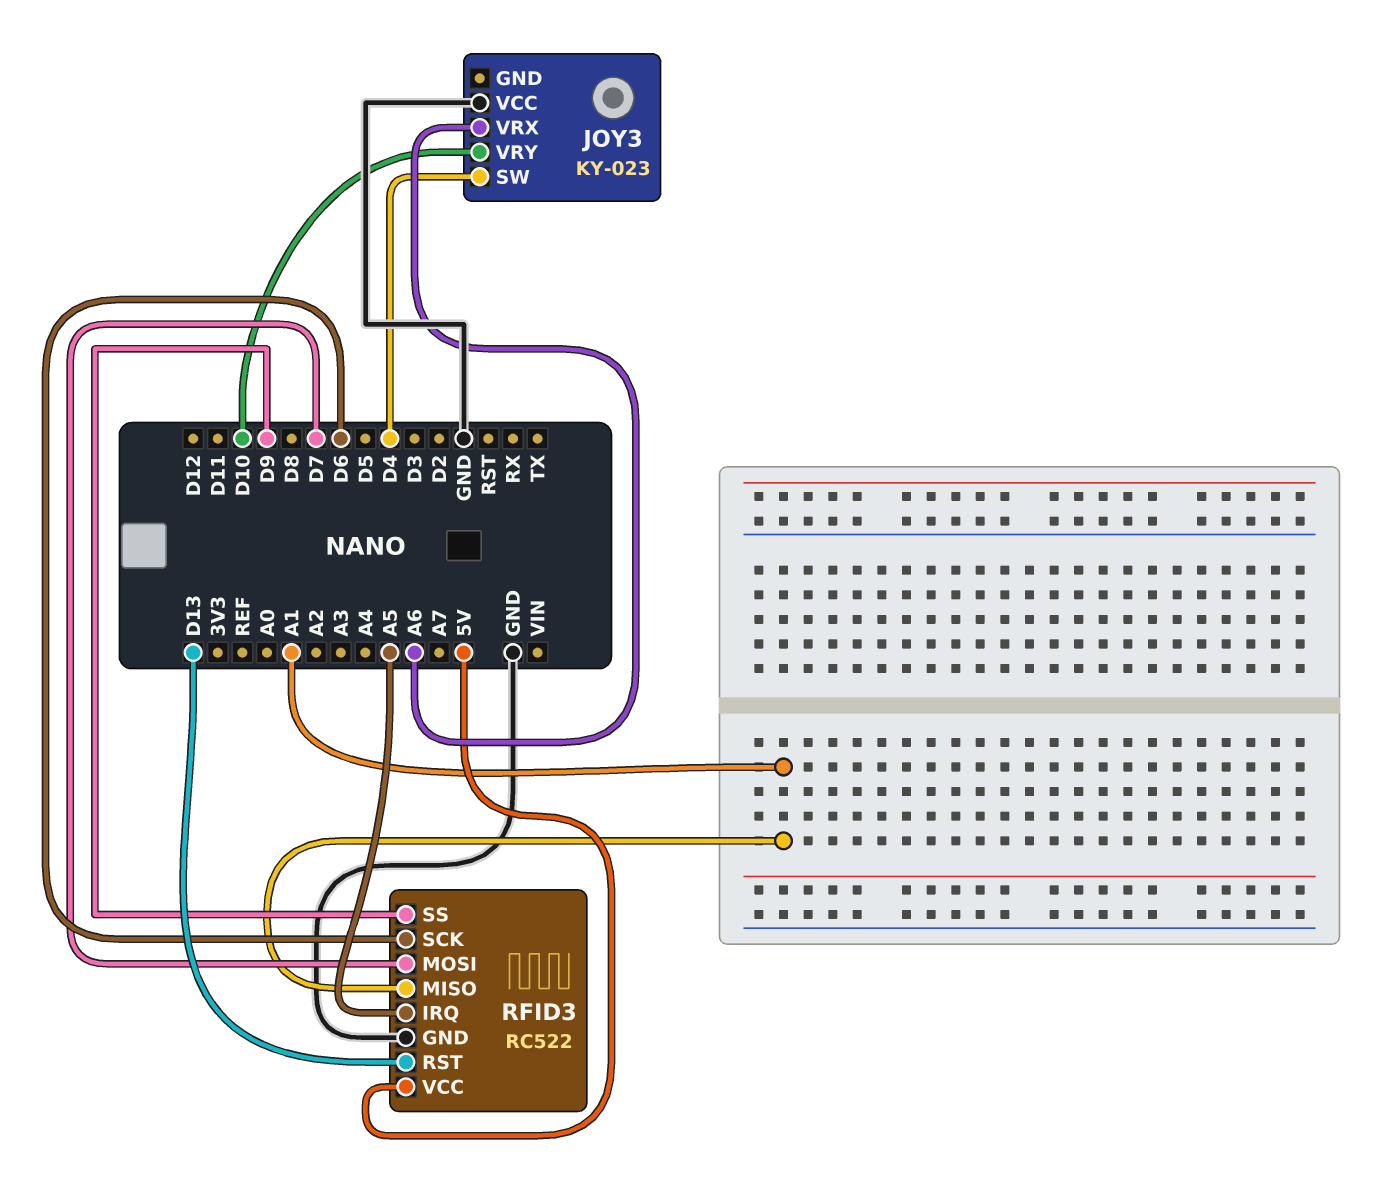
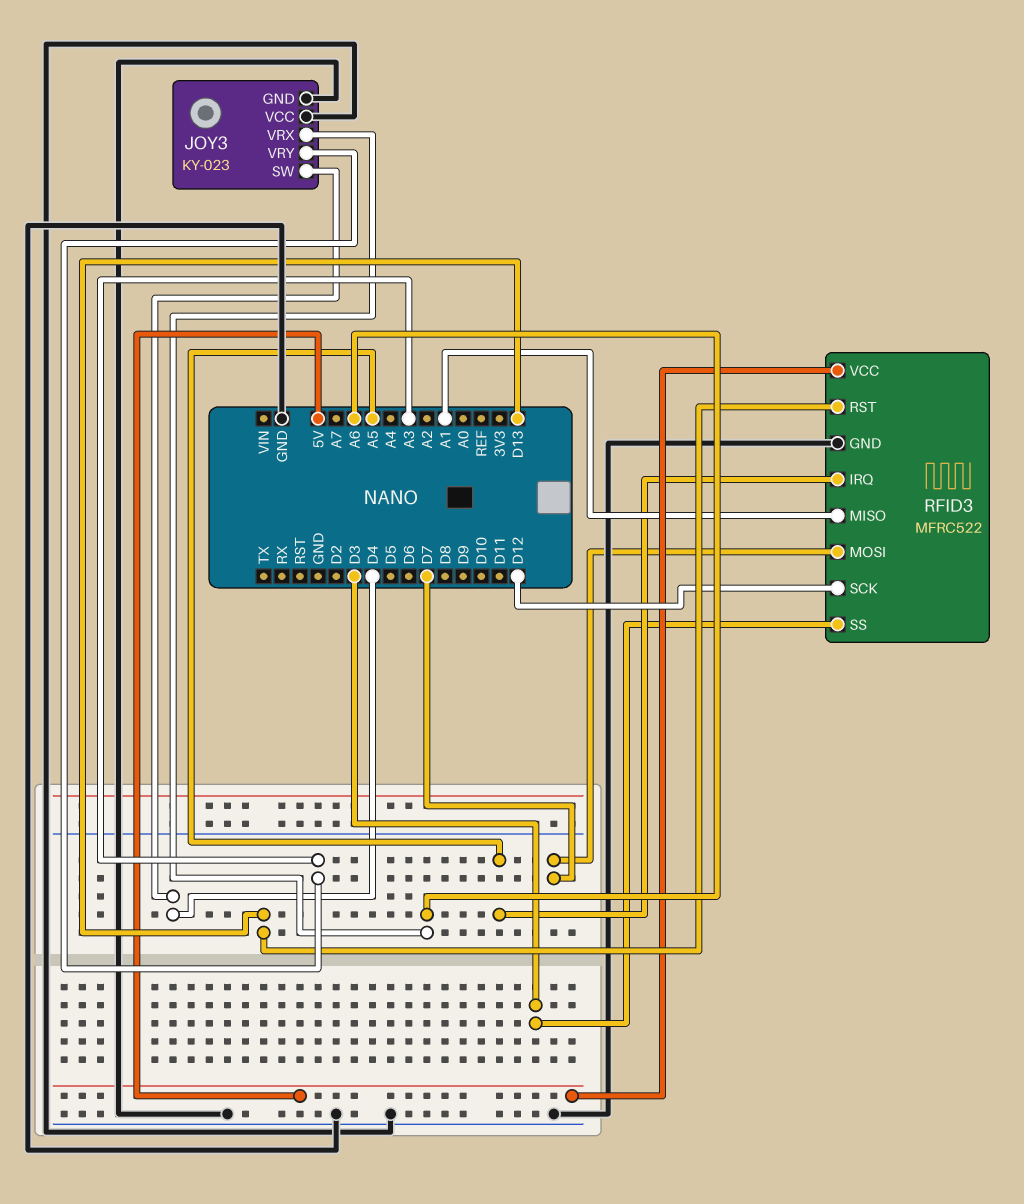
JOY3 pin GND: none -> GND
JOY3 pin VRY: D10 -> A3
RFID3: RC522 -> MFRC522
RFID3 pin SCK: D6 -> D12
RFID3 pin SS: D9 -> D3

